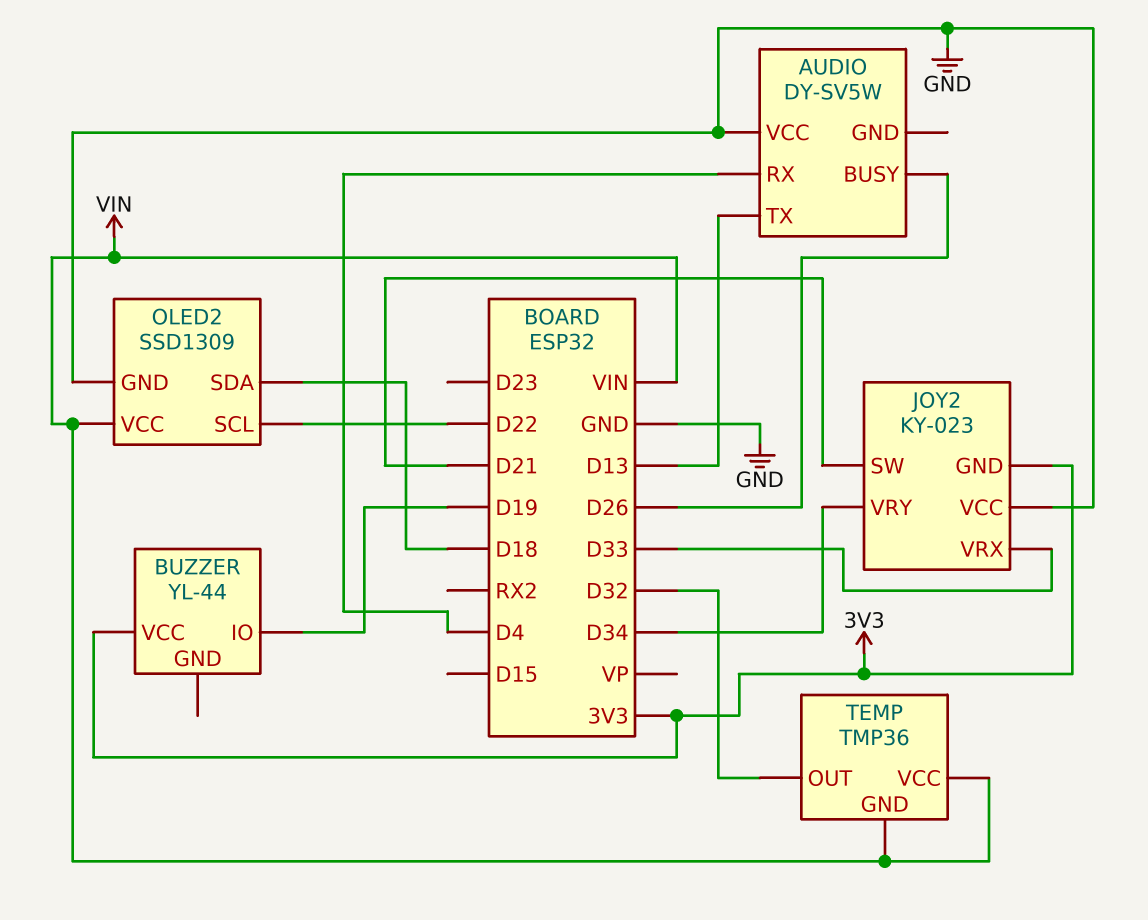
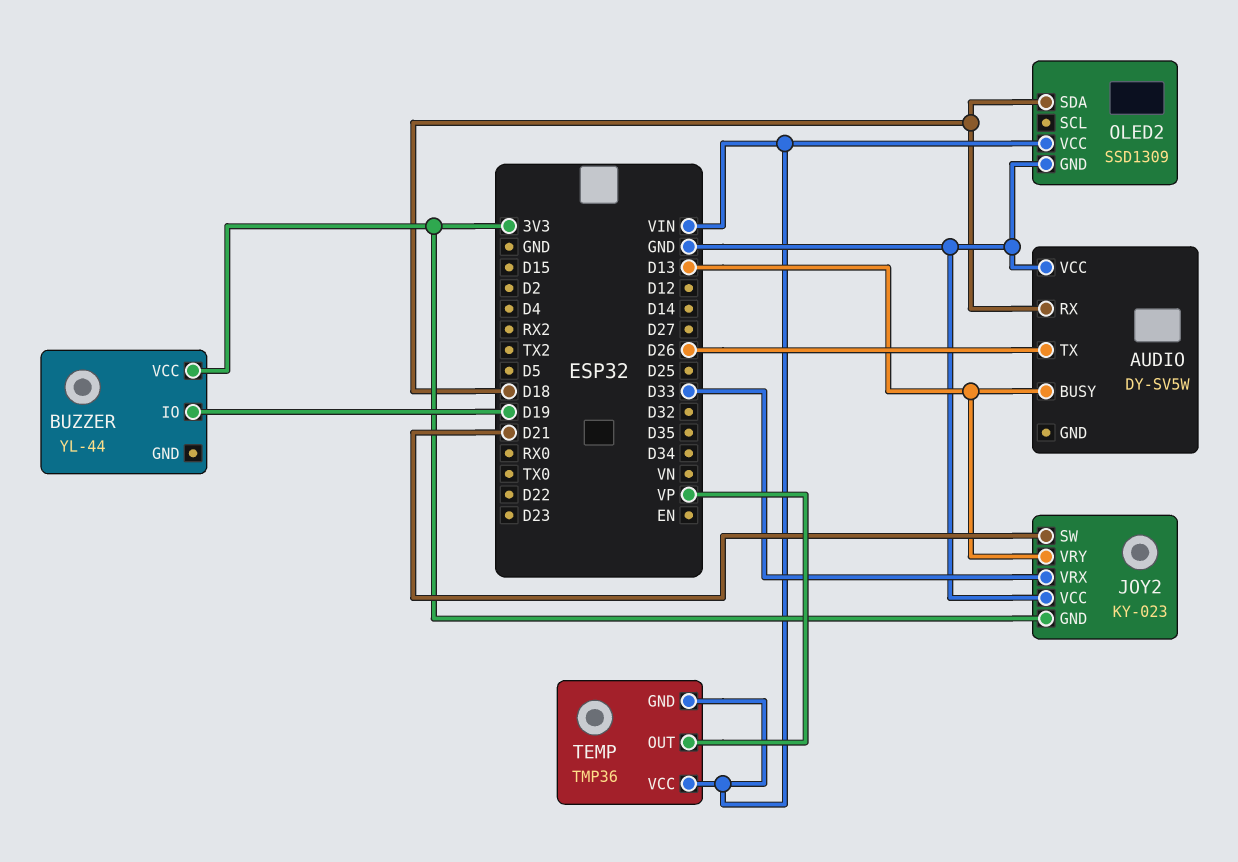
AUDIO pin BUSY: D26 -> D13
AUDIO pin RX: D4 -> D18
AUDIO pin TX: D13 -> D26
JOY2 pin VRY: D34 -> D13
OLED2 pin SCL: D22 -> none
TEMP pin OUT: D32 -> VP

